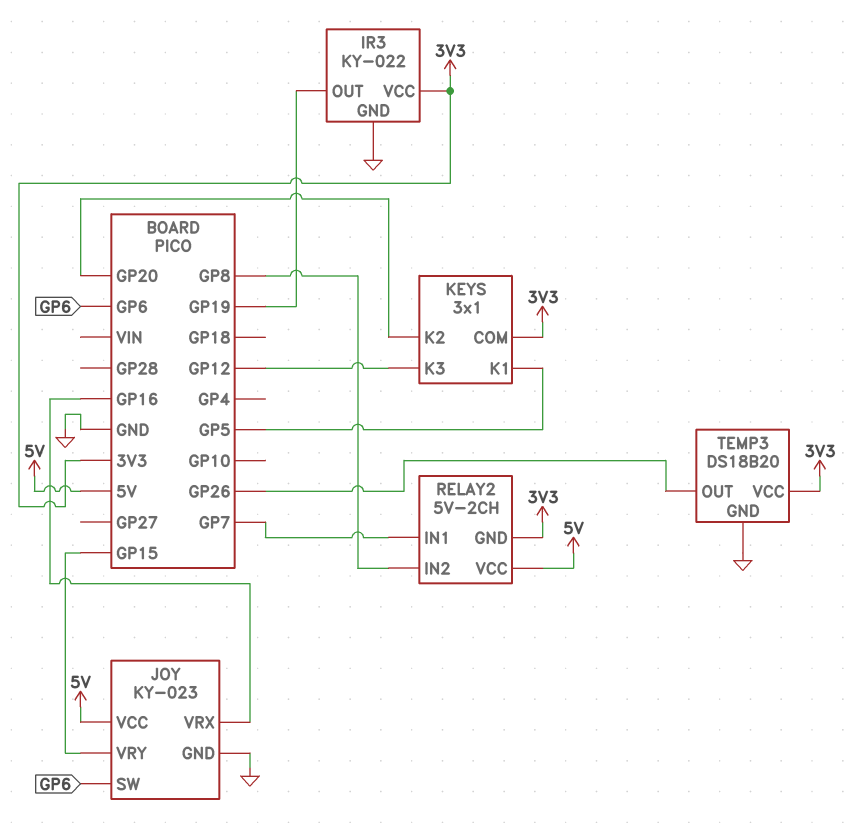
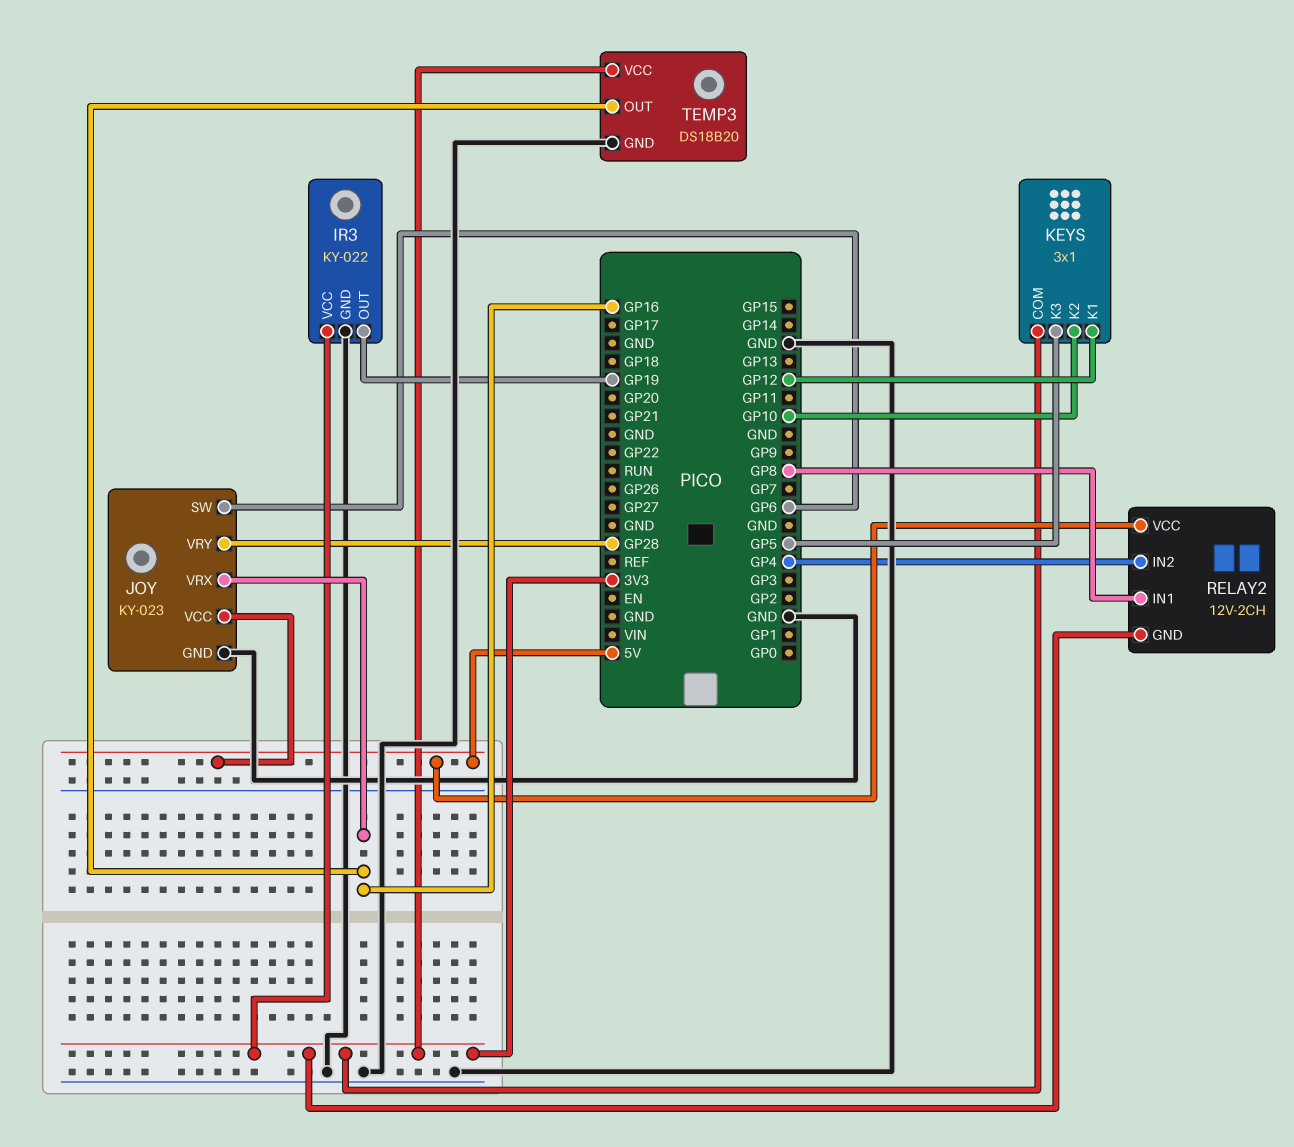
JOY pin VRY: GP15 -> GP28
KEYS pin K1: GP5 -> GP12
KEYS pin K2: GP20 -> GP10
KEYS pin K3: GP12 -> GP5
RELAY2: 5V-2CH -> 12V-2CH
RELAY2 pin IN1: GP7 -> GP8
RELAY2 pin IN2: GP8 -> GP4
TEMP3 pin OUT: GP26 -> GP16

